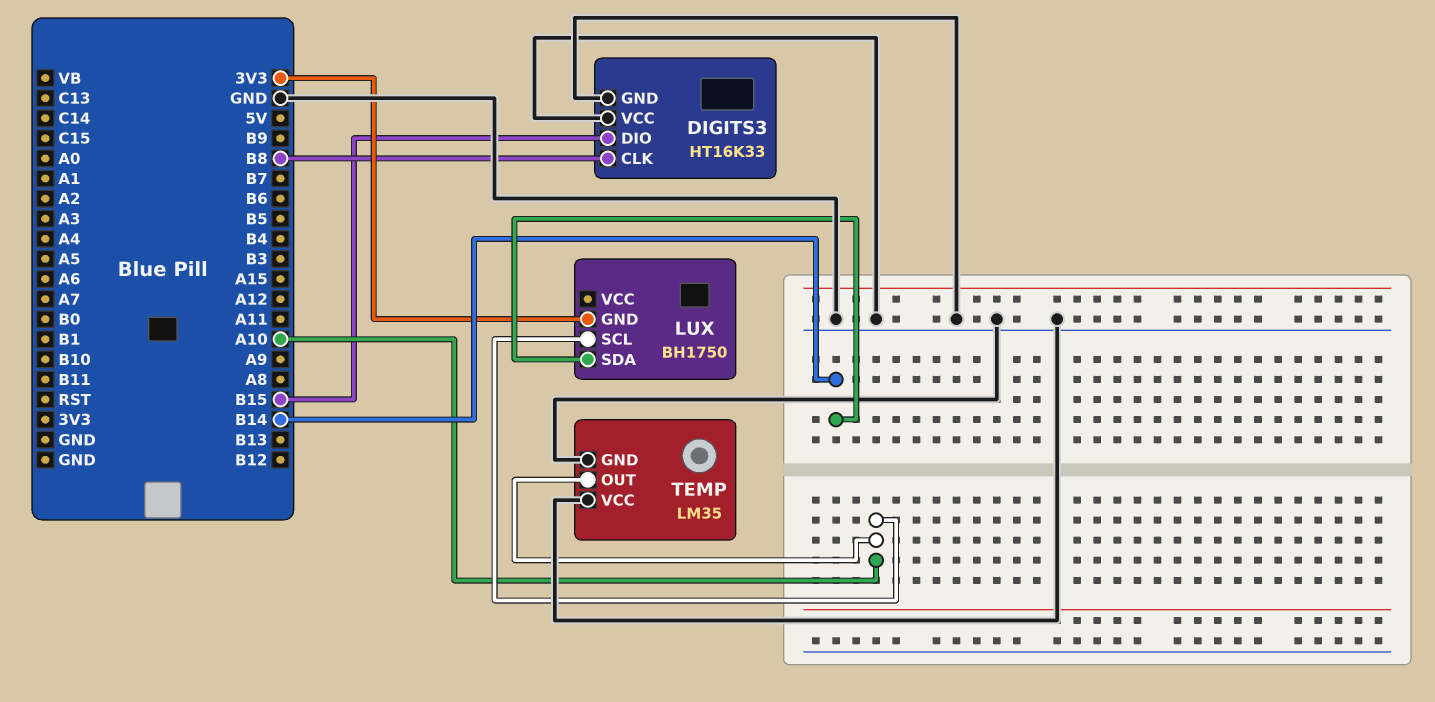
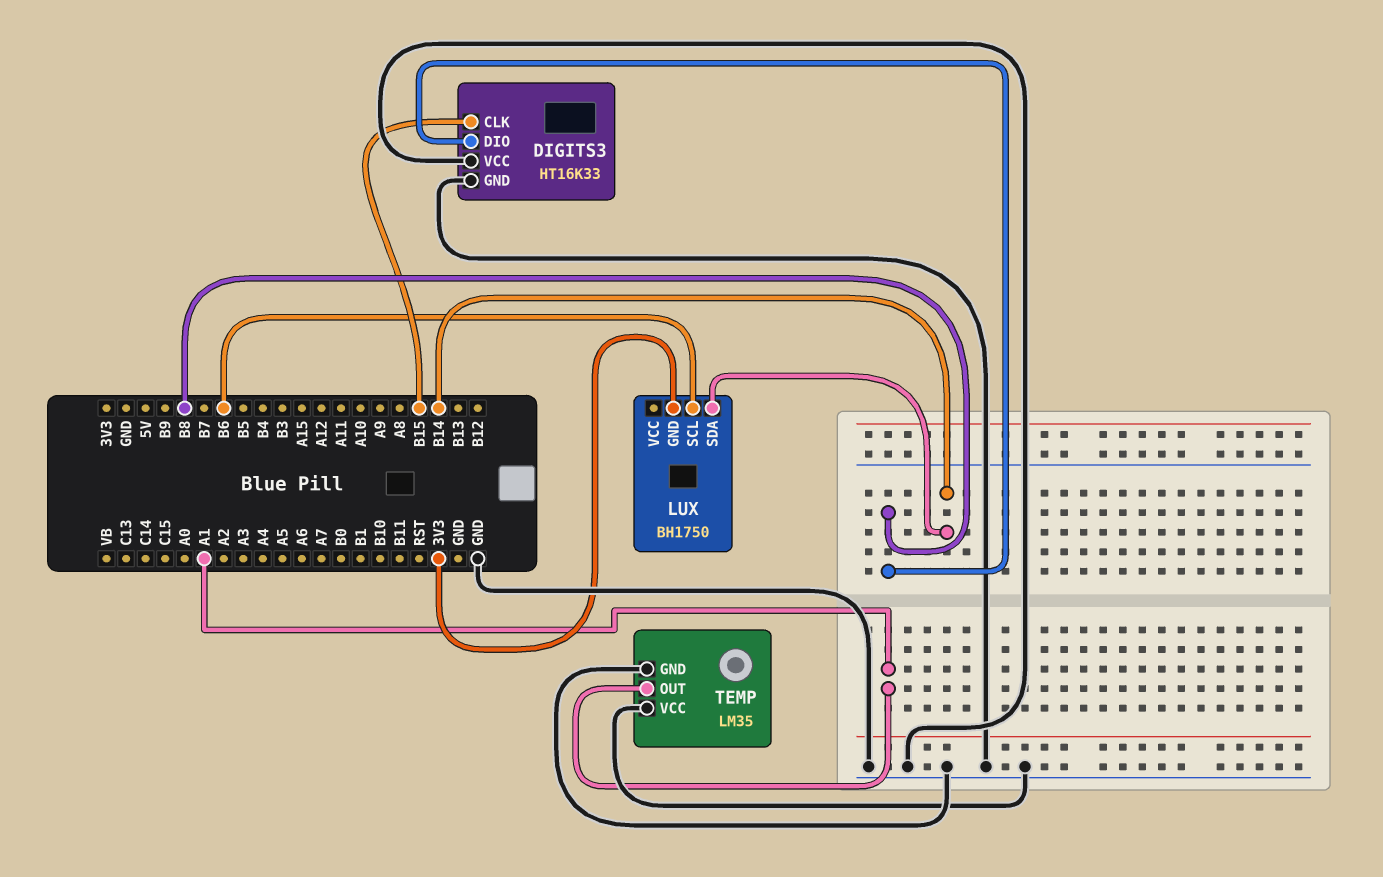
DIGITS3 pin CLK: B8 -> B15
DIGITS3 pin DIO: B15 -> B8
LUX pin SCL: A10 -> B6
TEMP pin OUT: A10 -> A1

